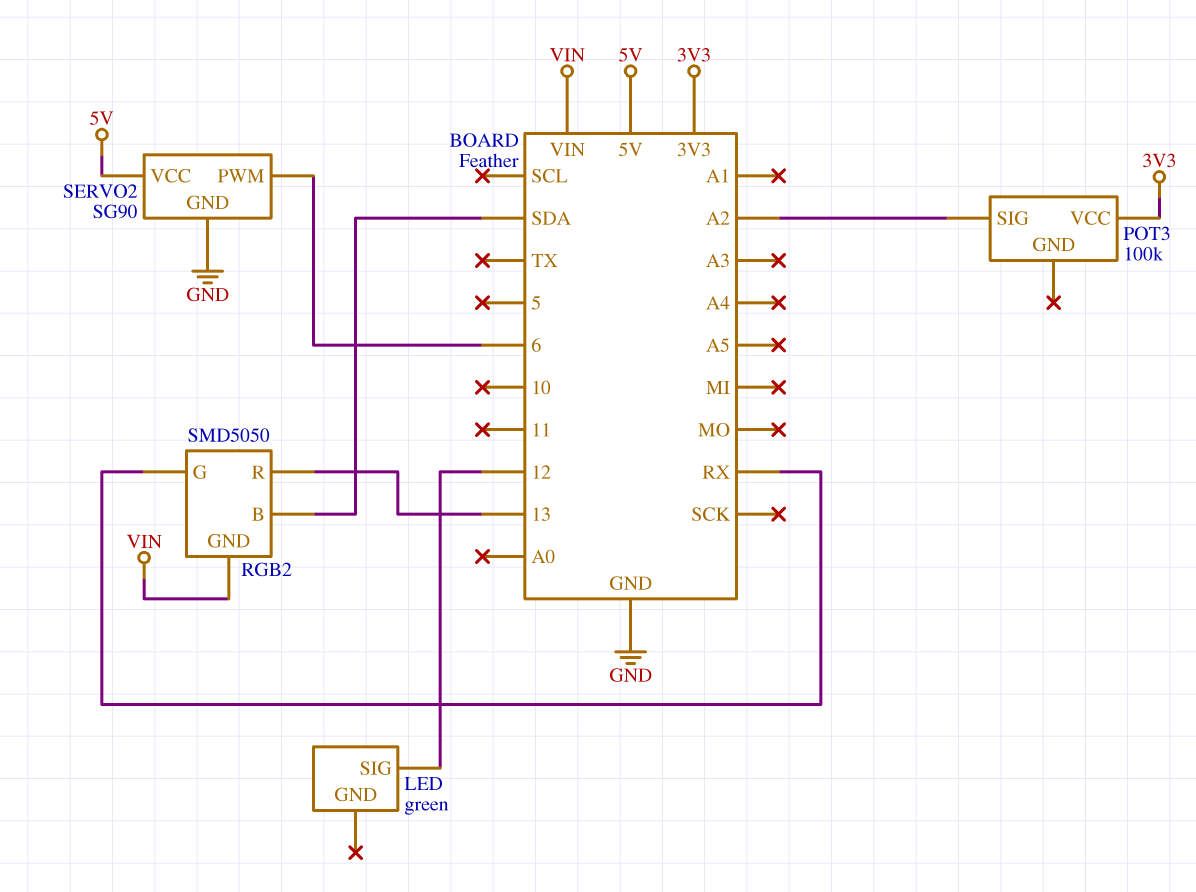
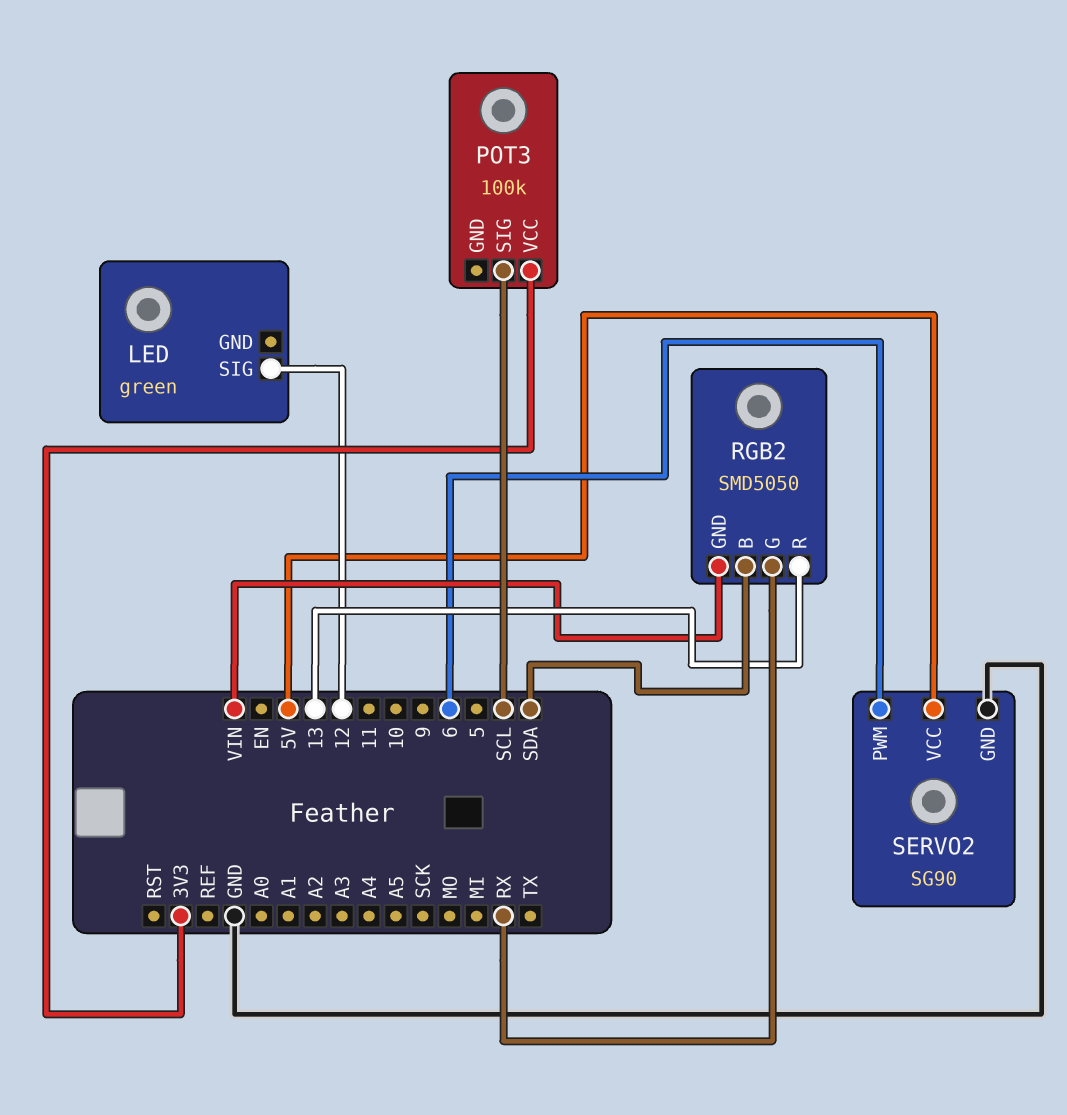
POT3 pin SIG: A2 -> SCL

